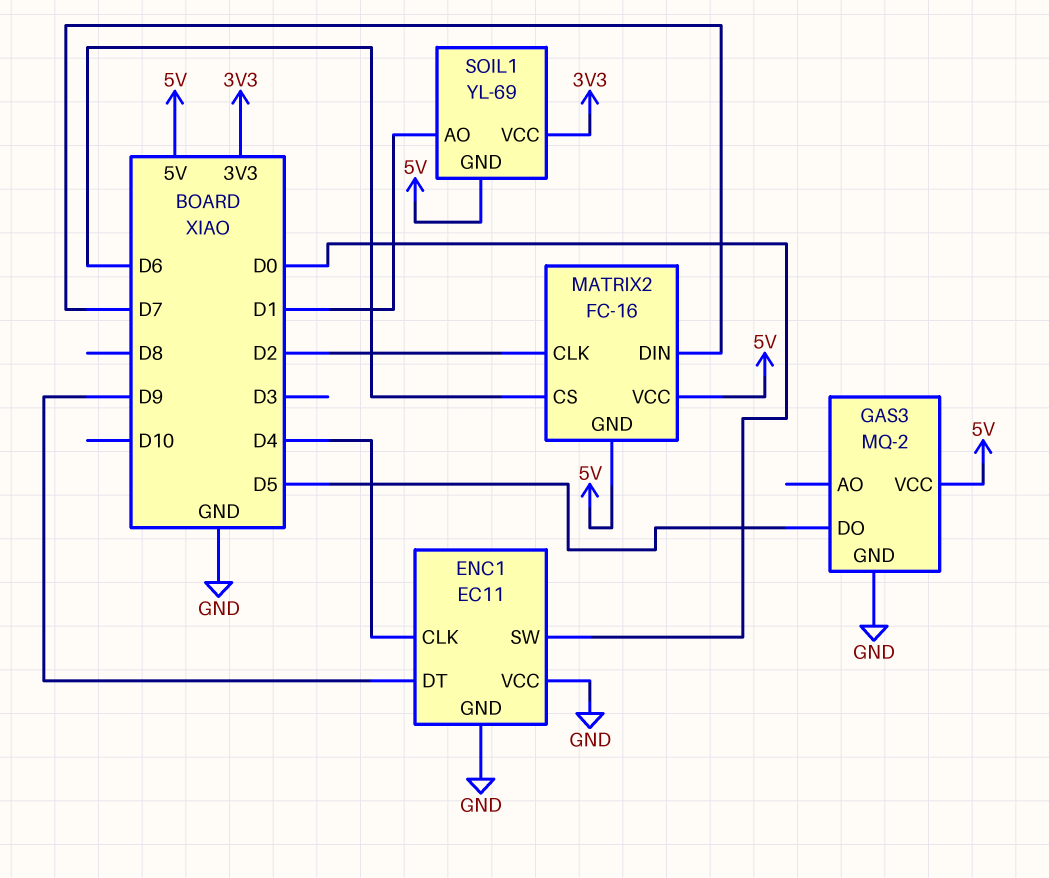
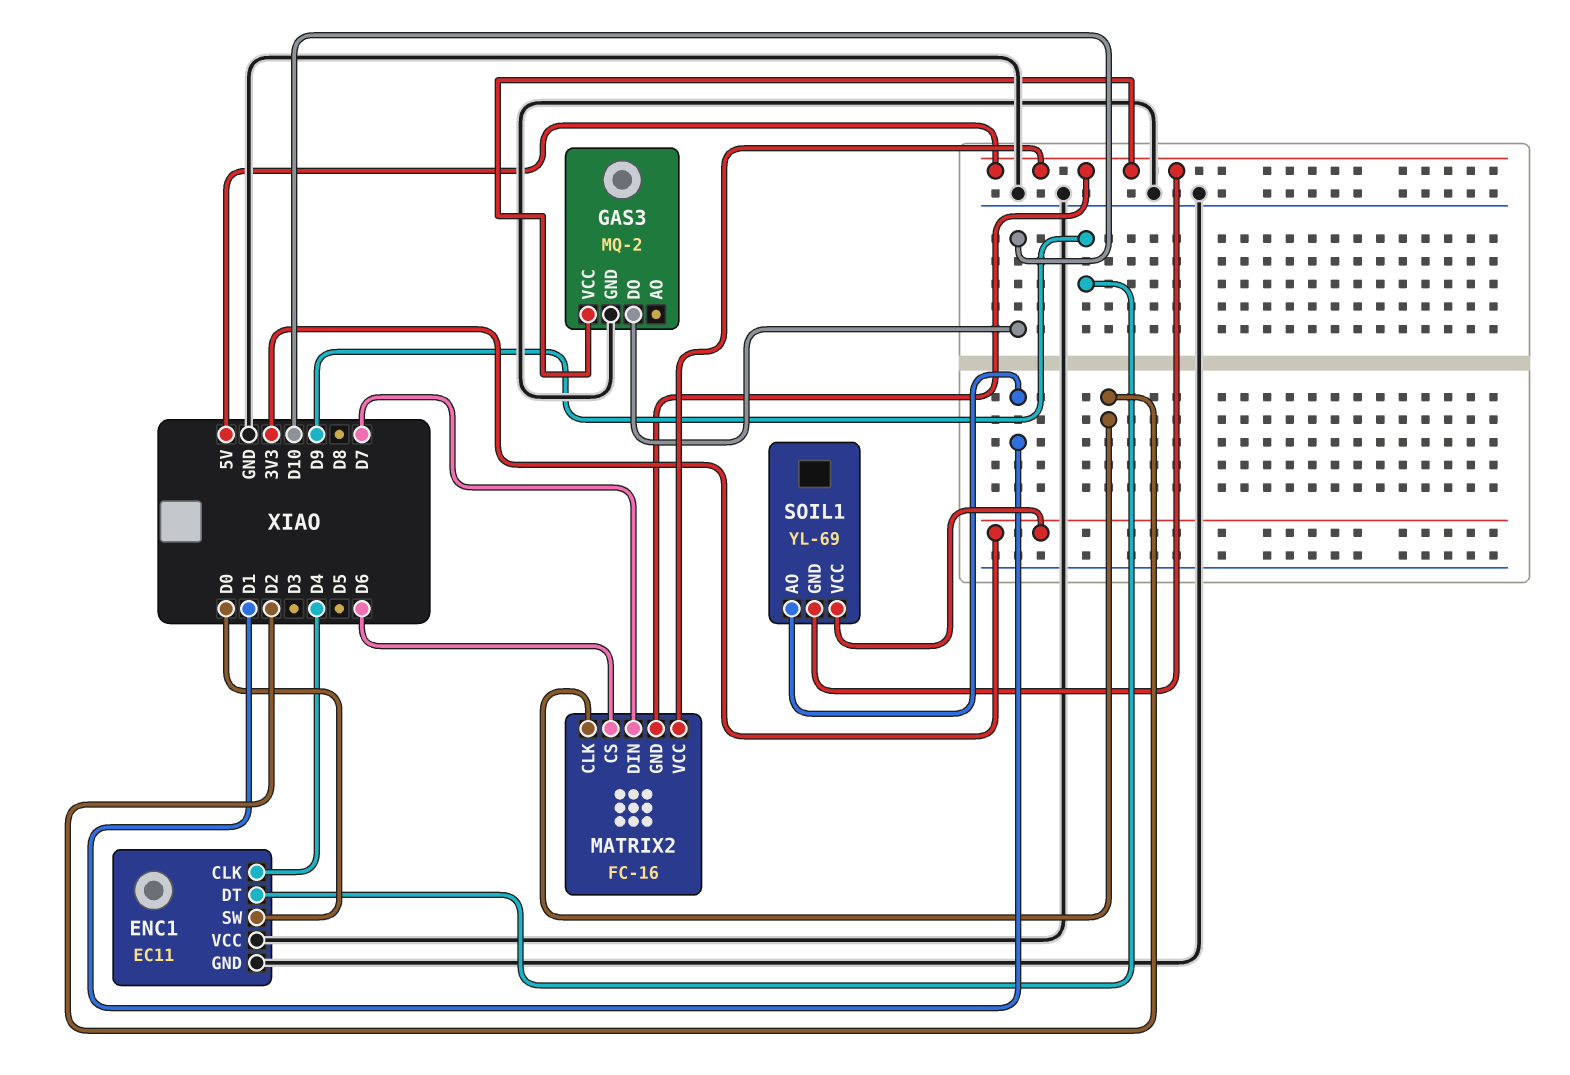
GAS3 pin DO: D5 -> D10

